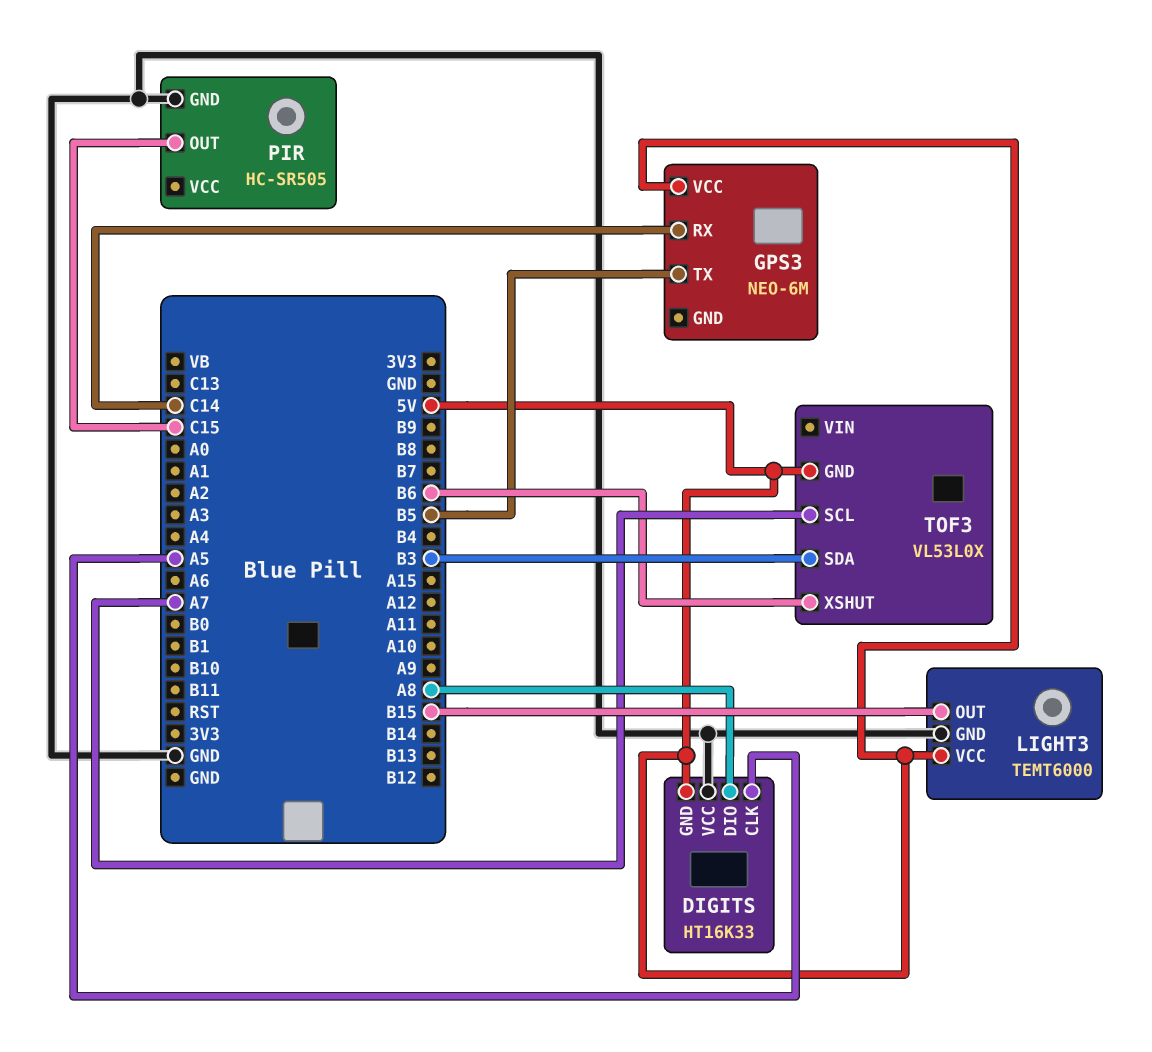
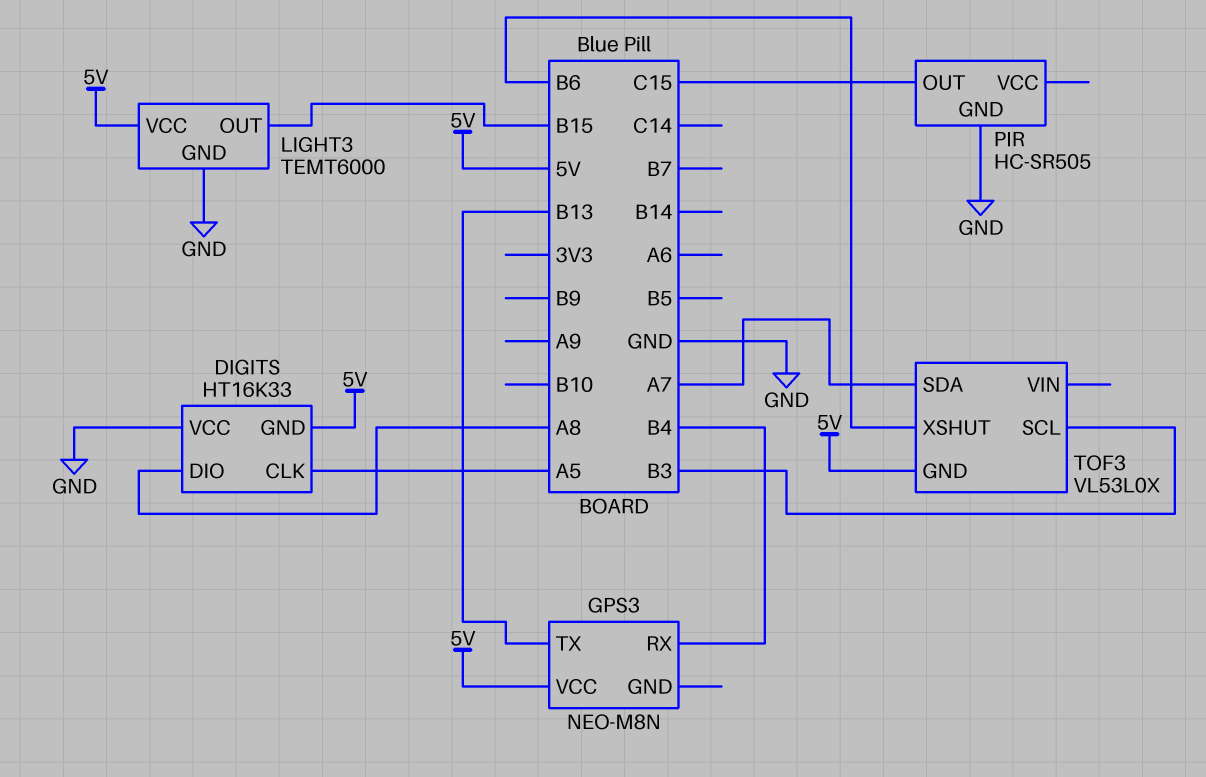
GPS3: NEO-6M -> NEO-M8N
GPS3 pin RX: C14 -> B4
GPS3 pin TX: B5 -> B13
TOF3 pin SCL: A7 -> B3
TOF3 pin SDA: B3 -> A7

